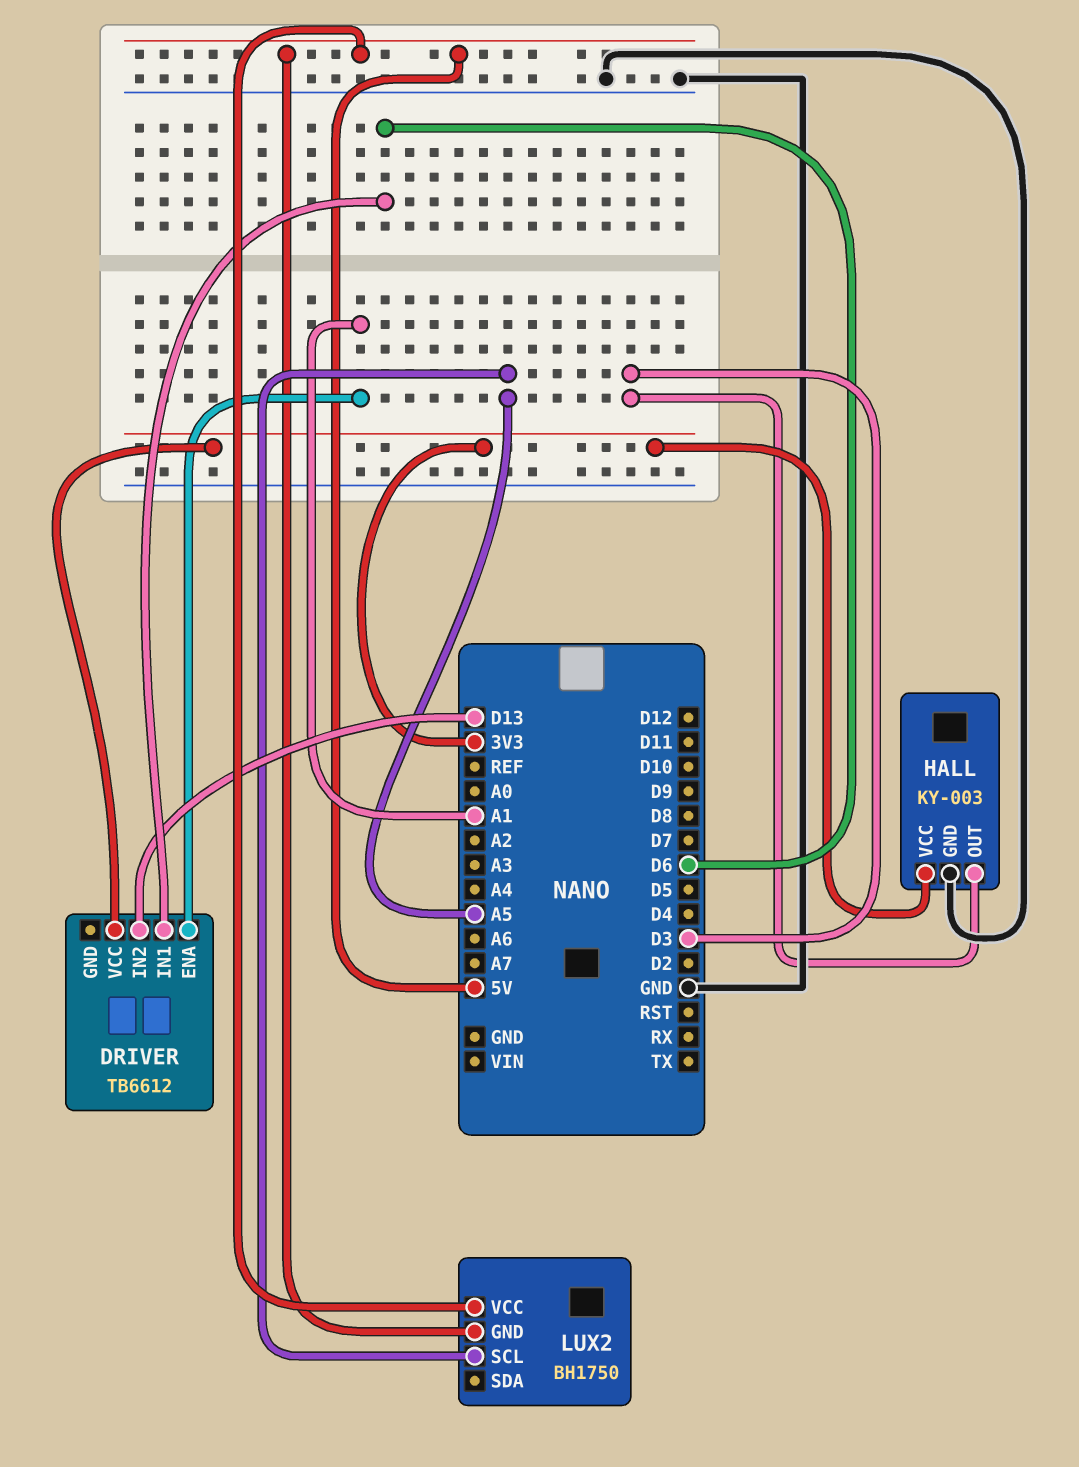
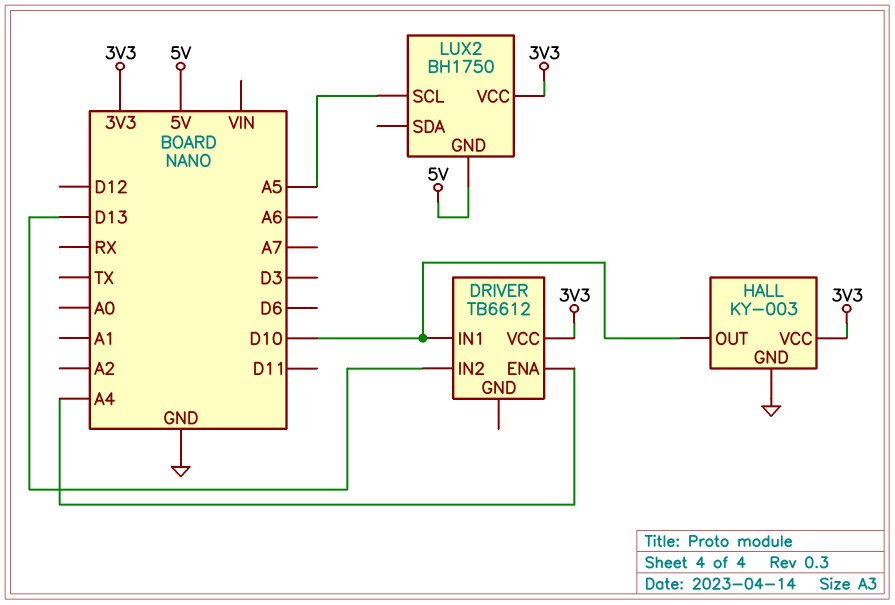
DRIVER pin ENA: A1 -> A4
DRIVER pin IN1: D6 -> D10
HALL pin OUT: D3 -> D10
LUX2 pin VCC: 5V -> 3V3

